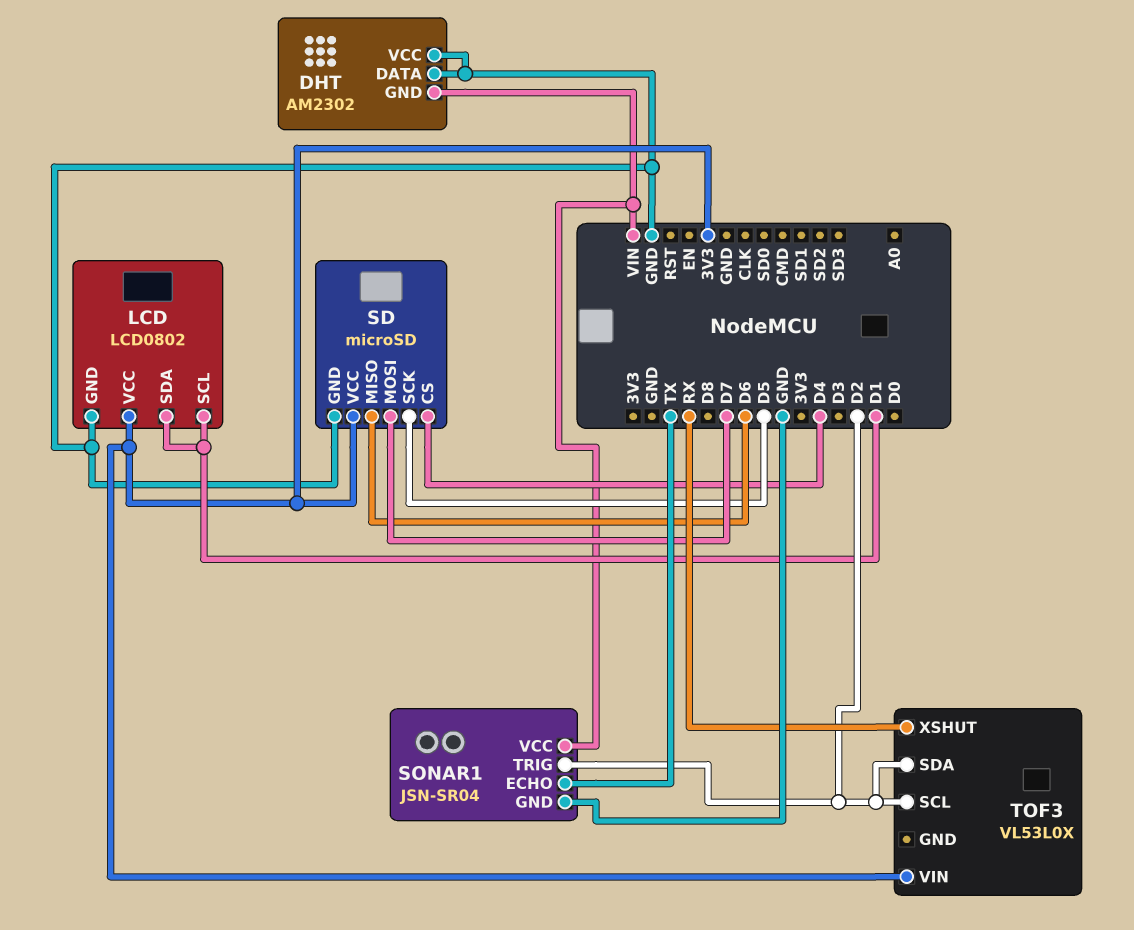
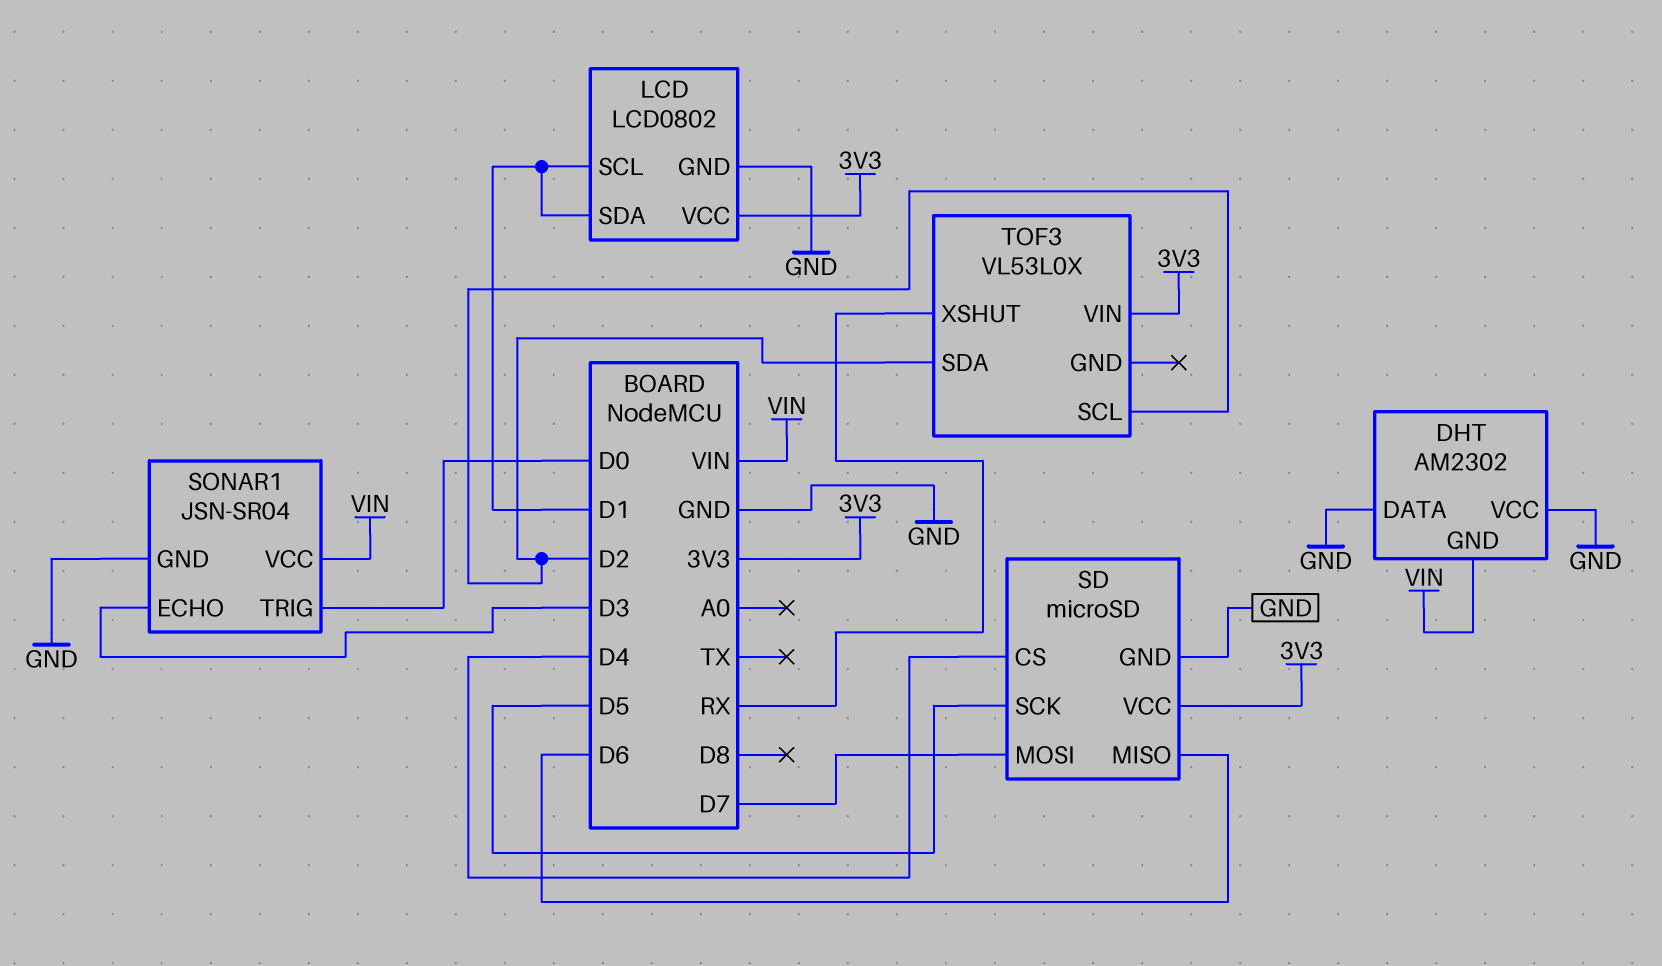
SONAR1 pin ECHO: TX -> D3
SONAR1 pin TRIG: D2 -> D0

